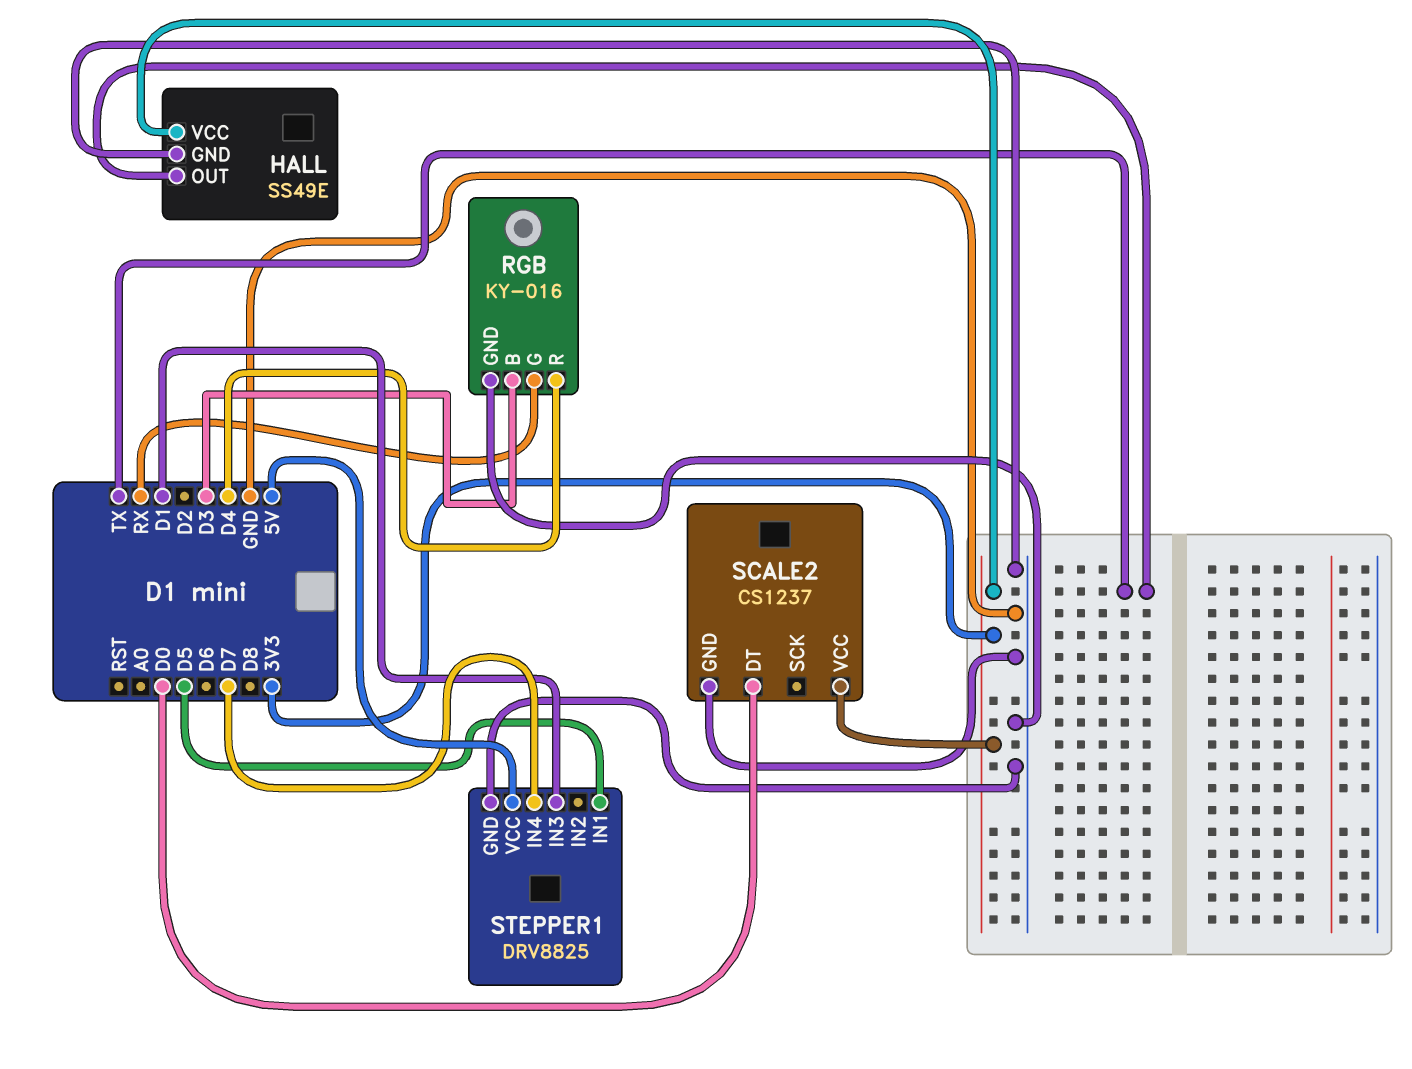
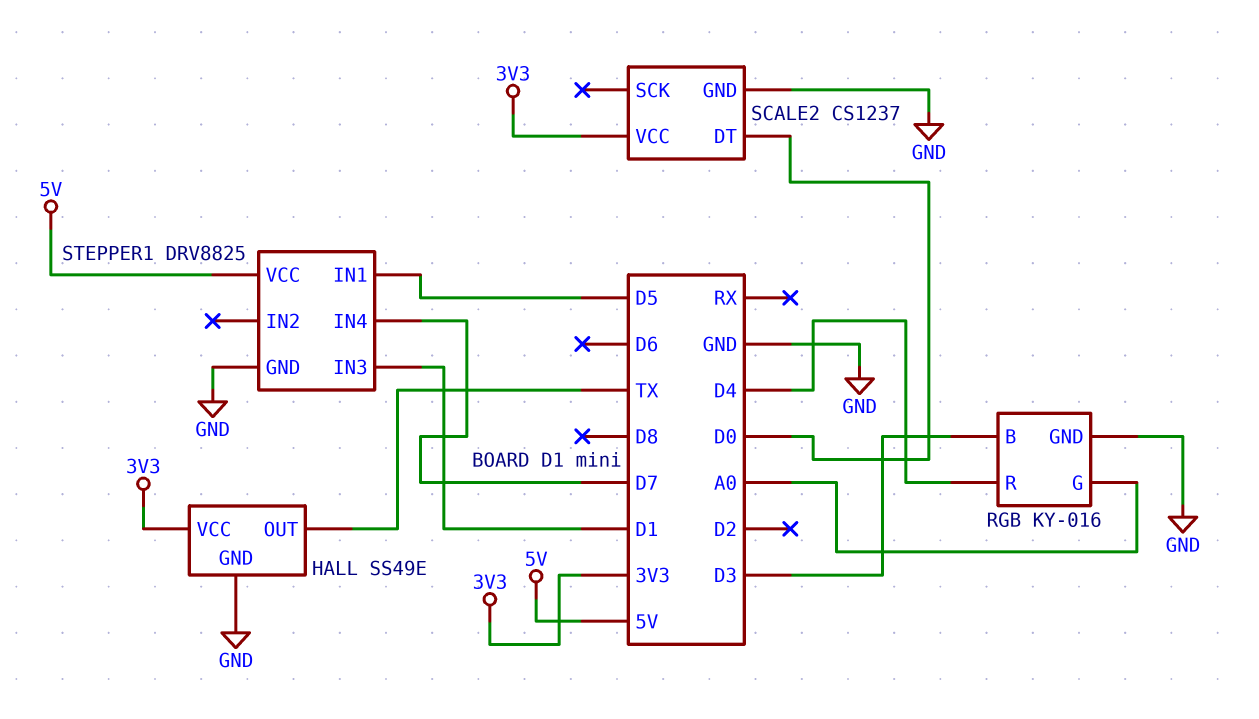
RGB pin G: RX -> A0

